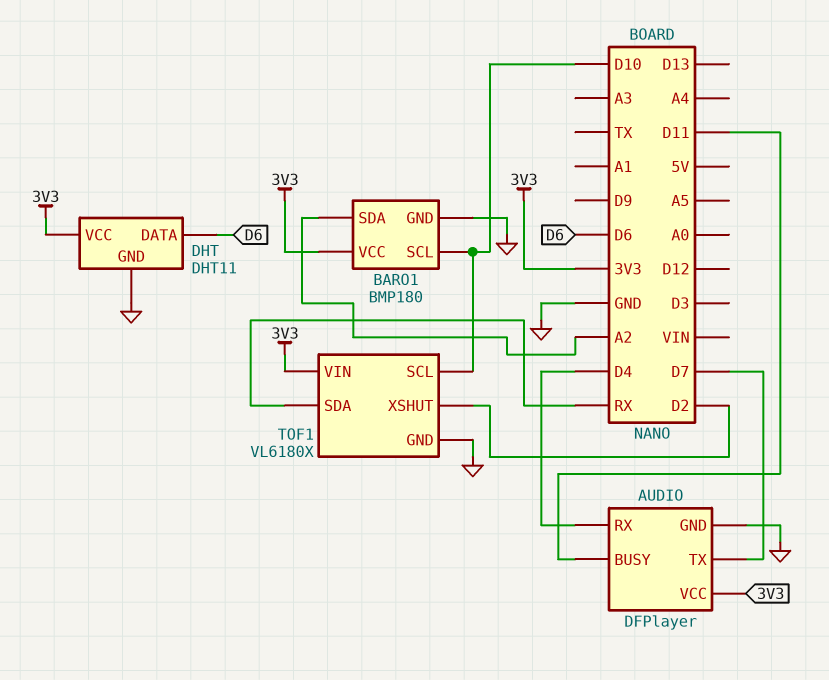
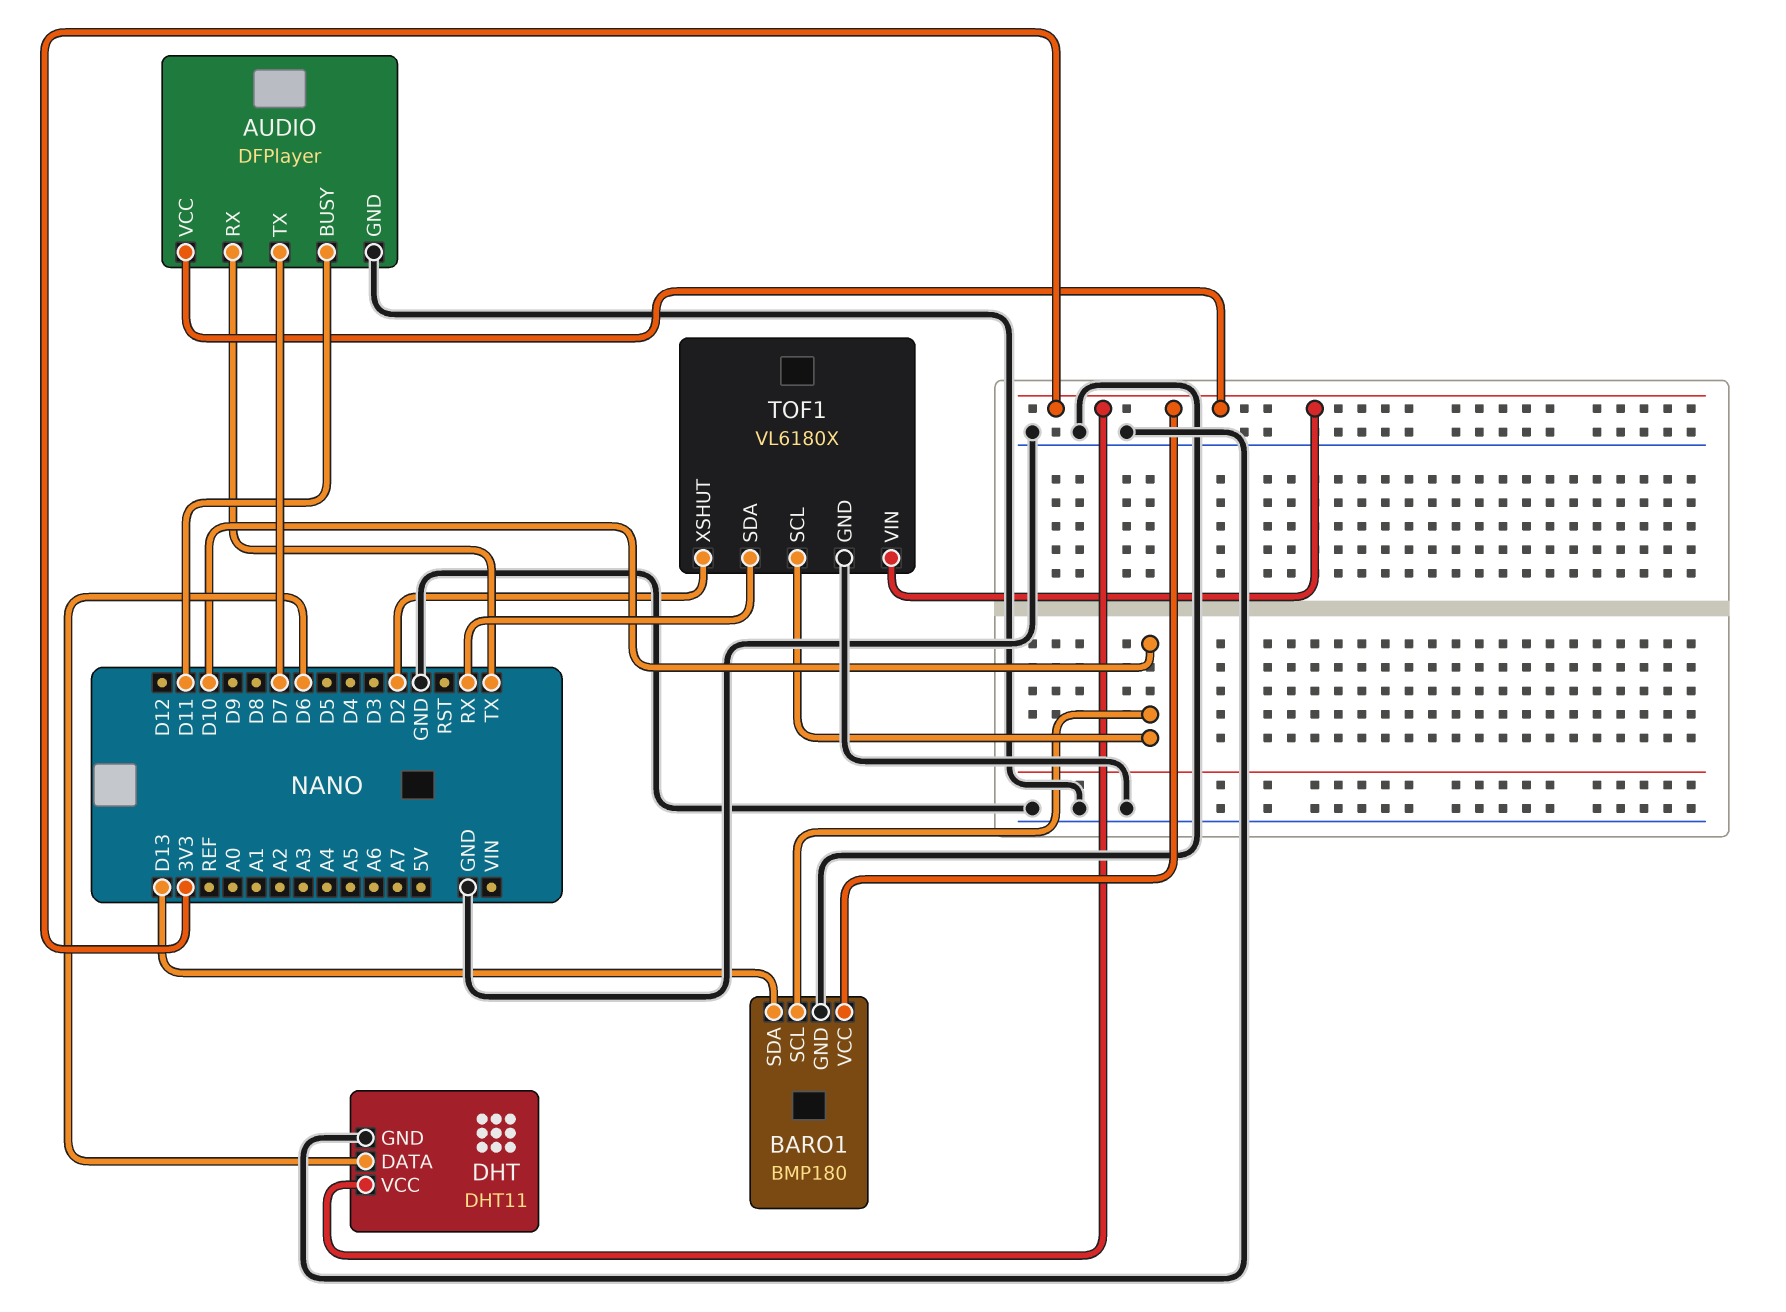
AUDIO pin RX: D4 -> TX
BARO1 pin SDA: A2 -> D13

